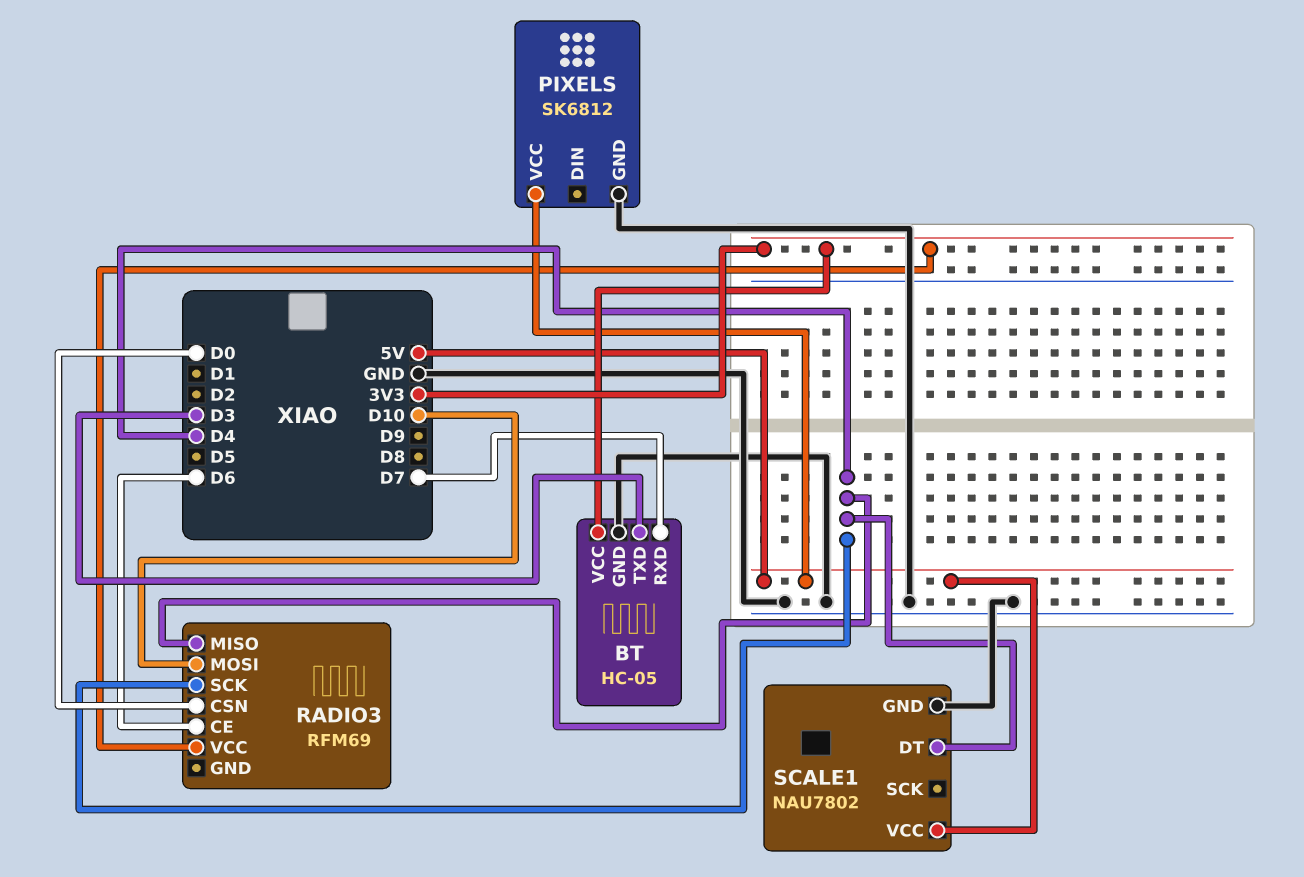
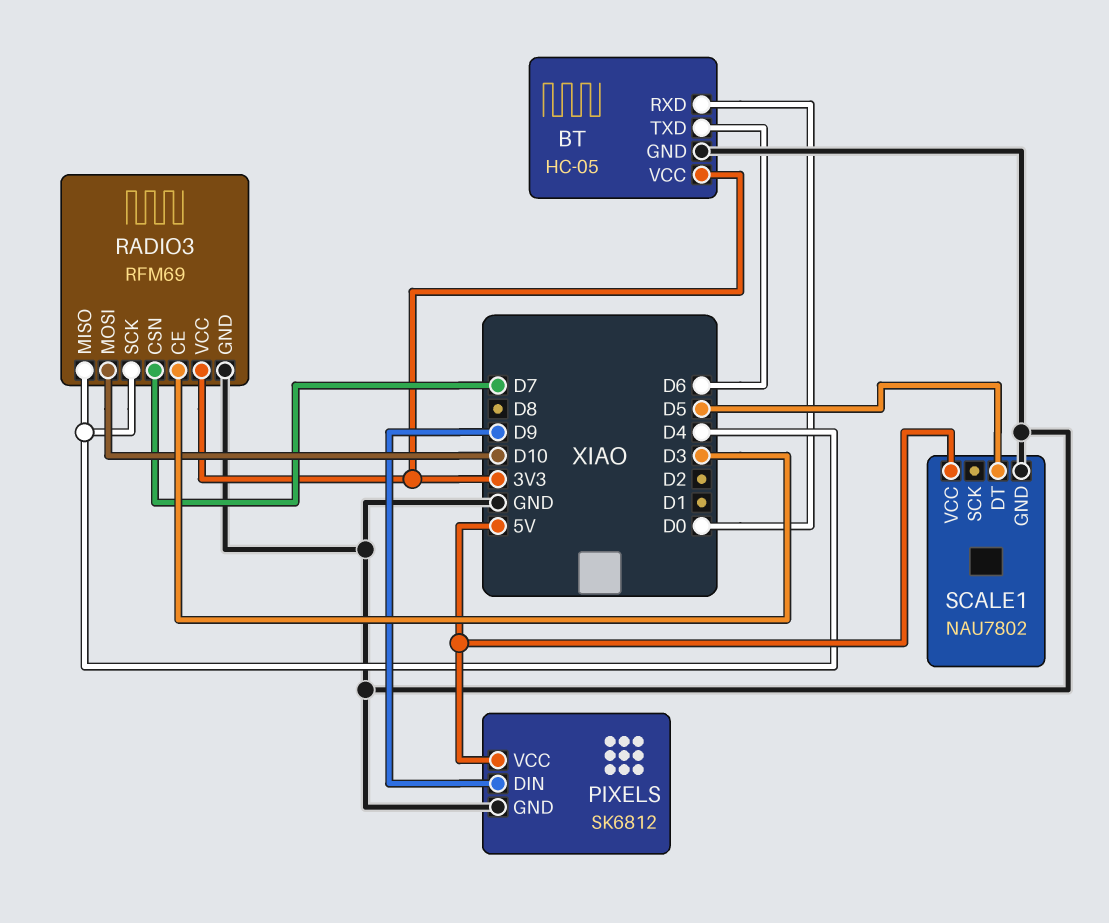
BT pin RXD: D7 -> D0
BT pin TXD: D3 -> D6
PIXELS pin DIN: none -> D9
RADIO3 pin CE: D6 -> D3
RADIO3 pin CSN: D0 -> D7
RADIO3 pin GND: none -> GND
SCALE1 pin DT: D4 -> D5

